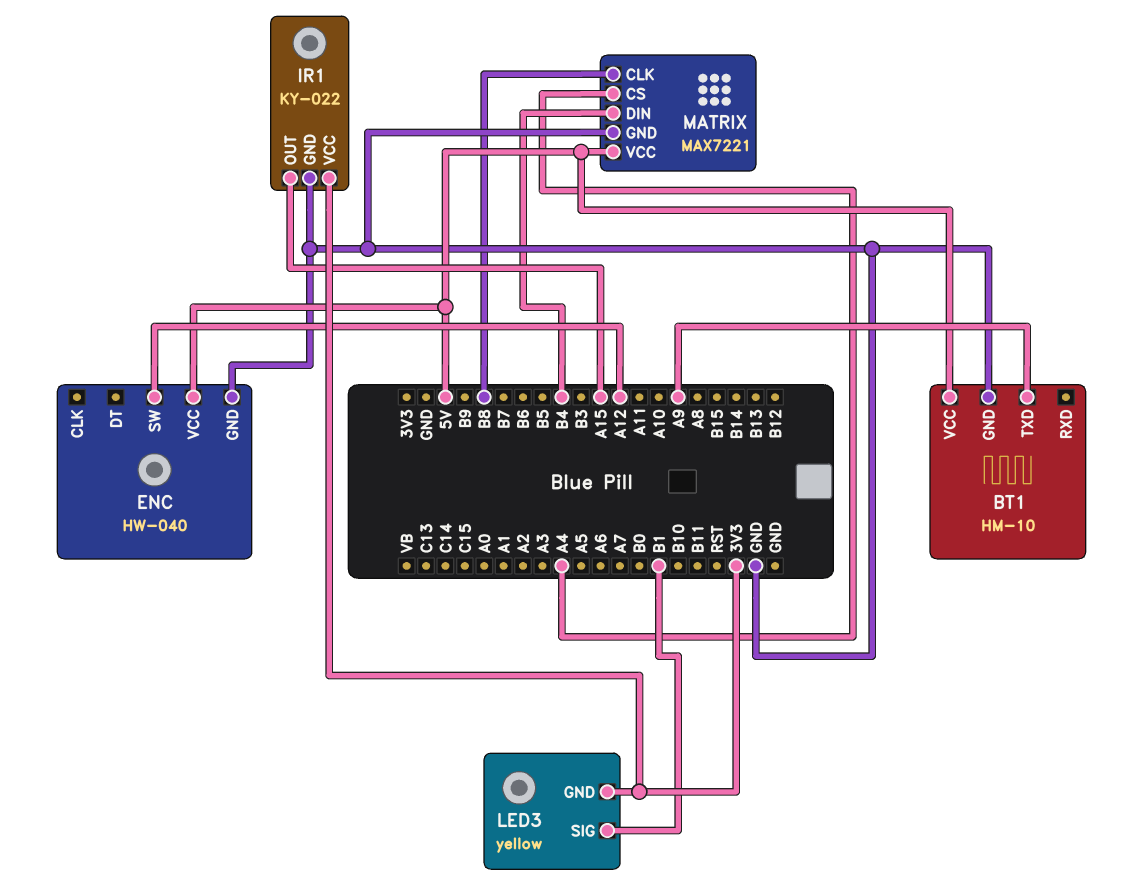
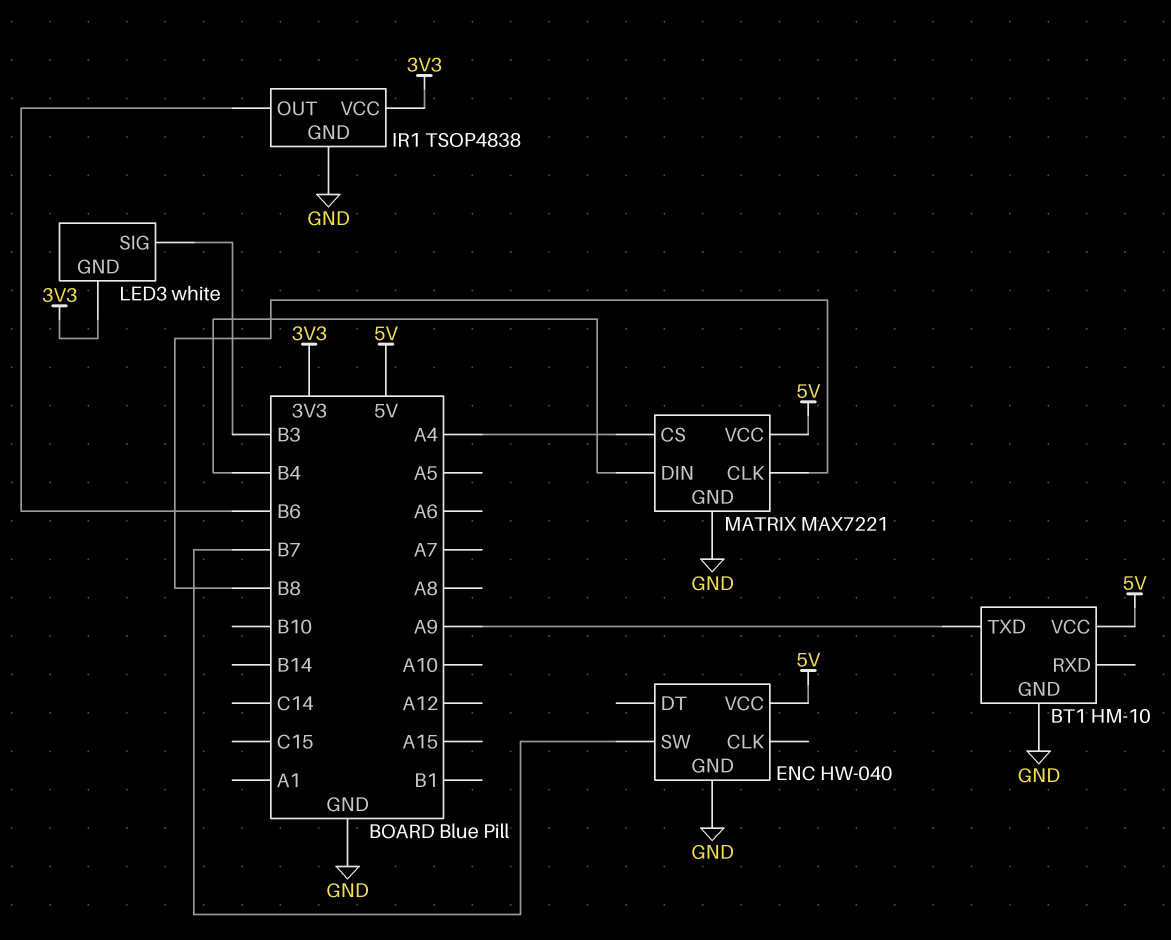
ENC pin SW: A12 -> B7
IR1: KY-022 -> TSOP4838
IR1 pin OUT: A15 -> B6
LED3: yellow -> white
LED3 pin SIG: B1 -> B3

